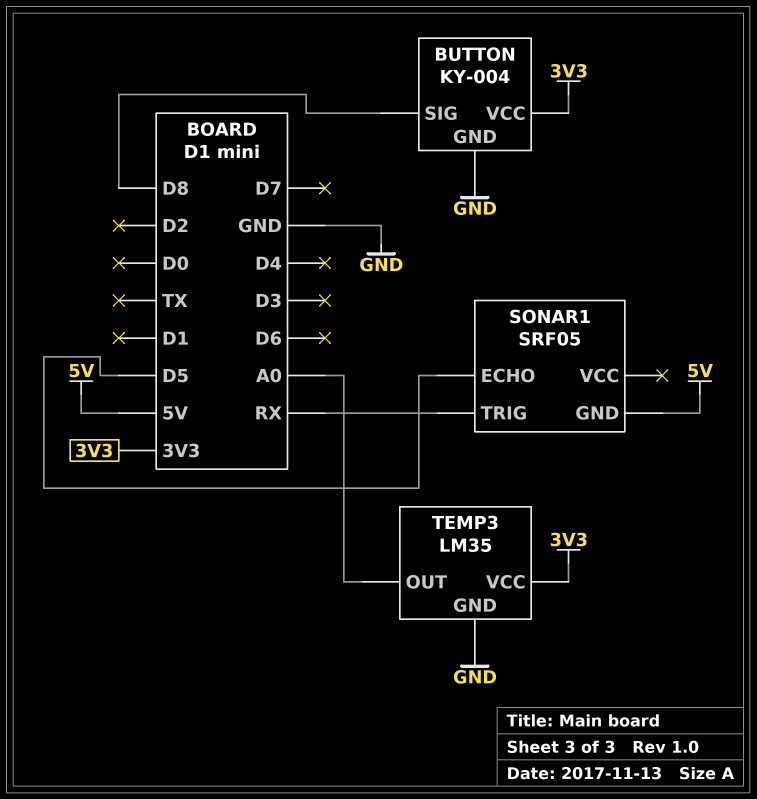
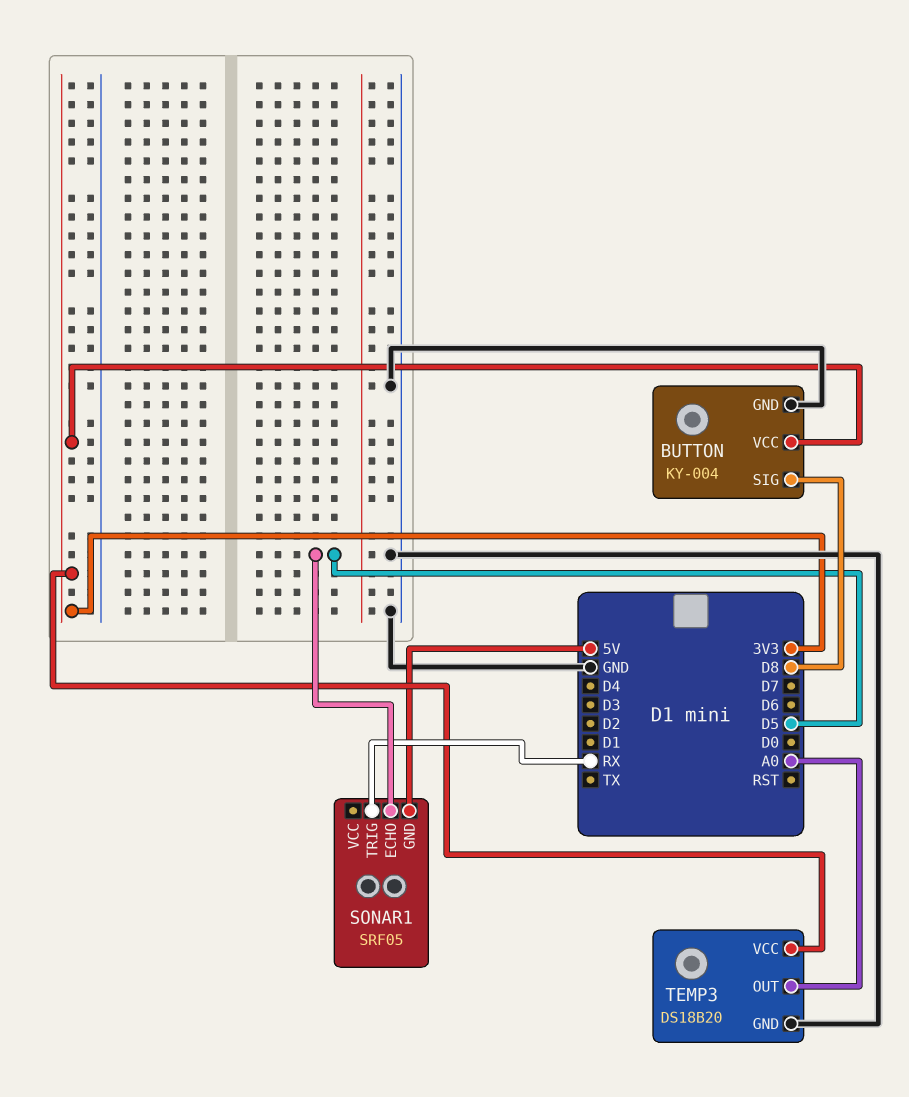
TEMP3: LM35 -> DS18B20

